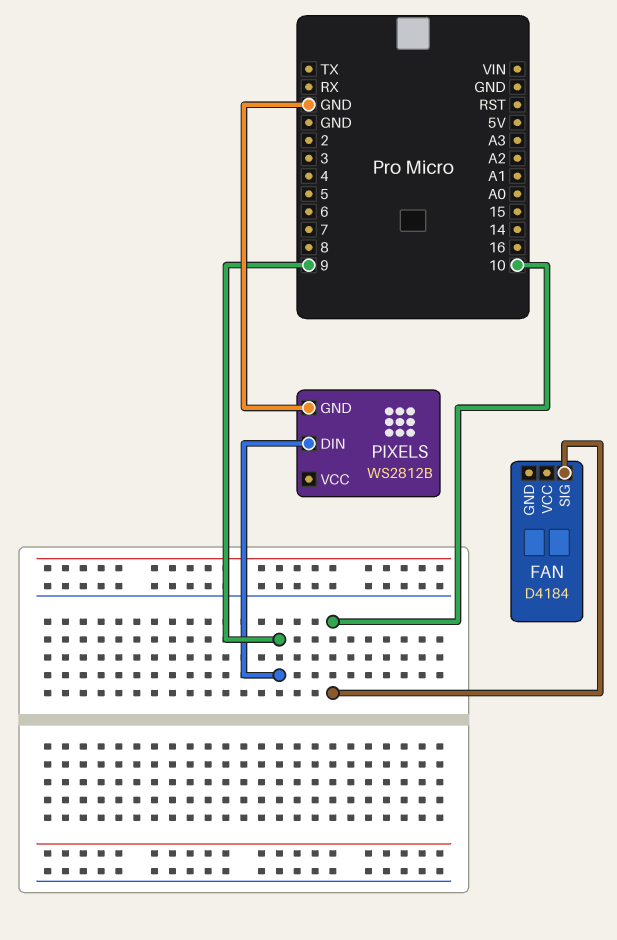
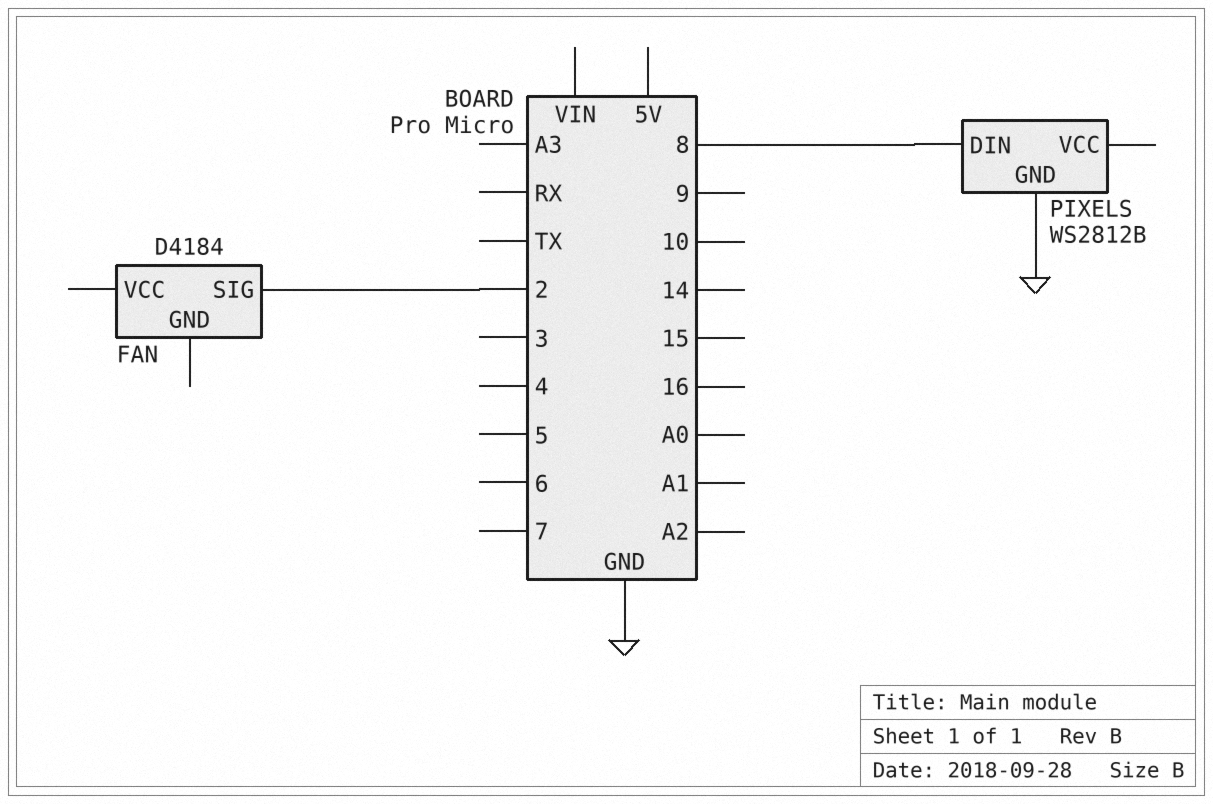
FAN pin SIG: 10 -> 2
PIXELS pin DIN: 9 -> 8

